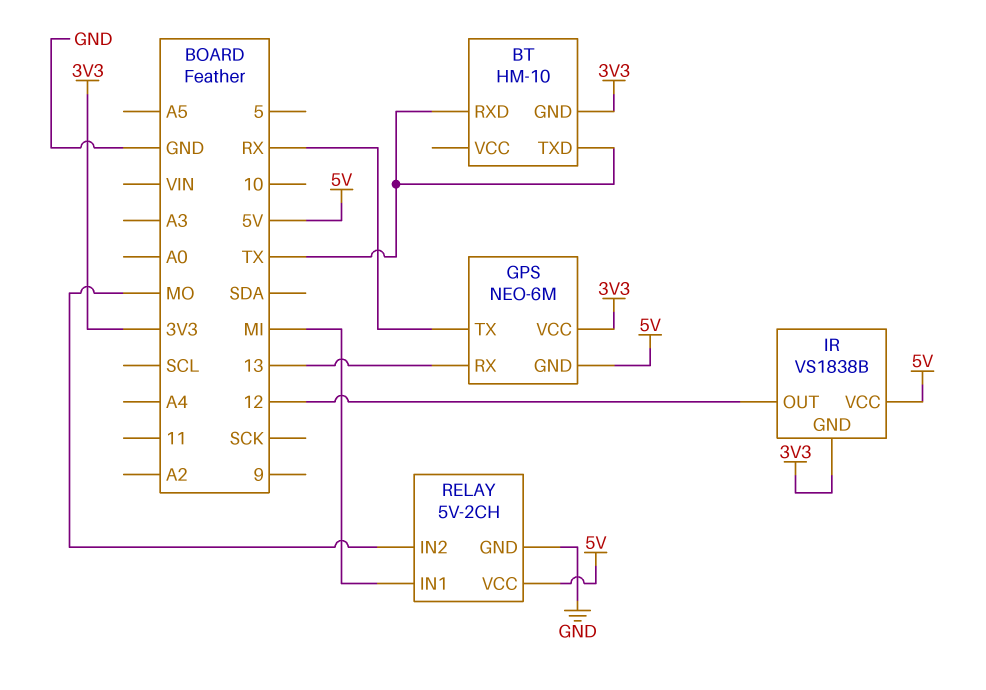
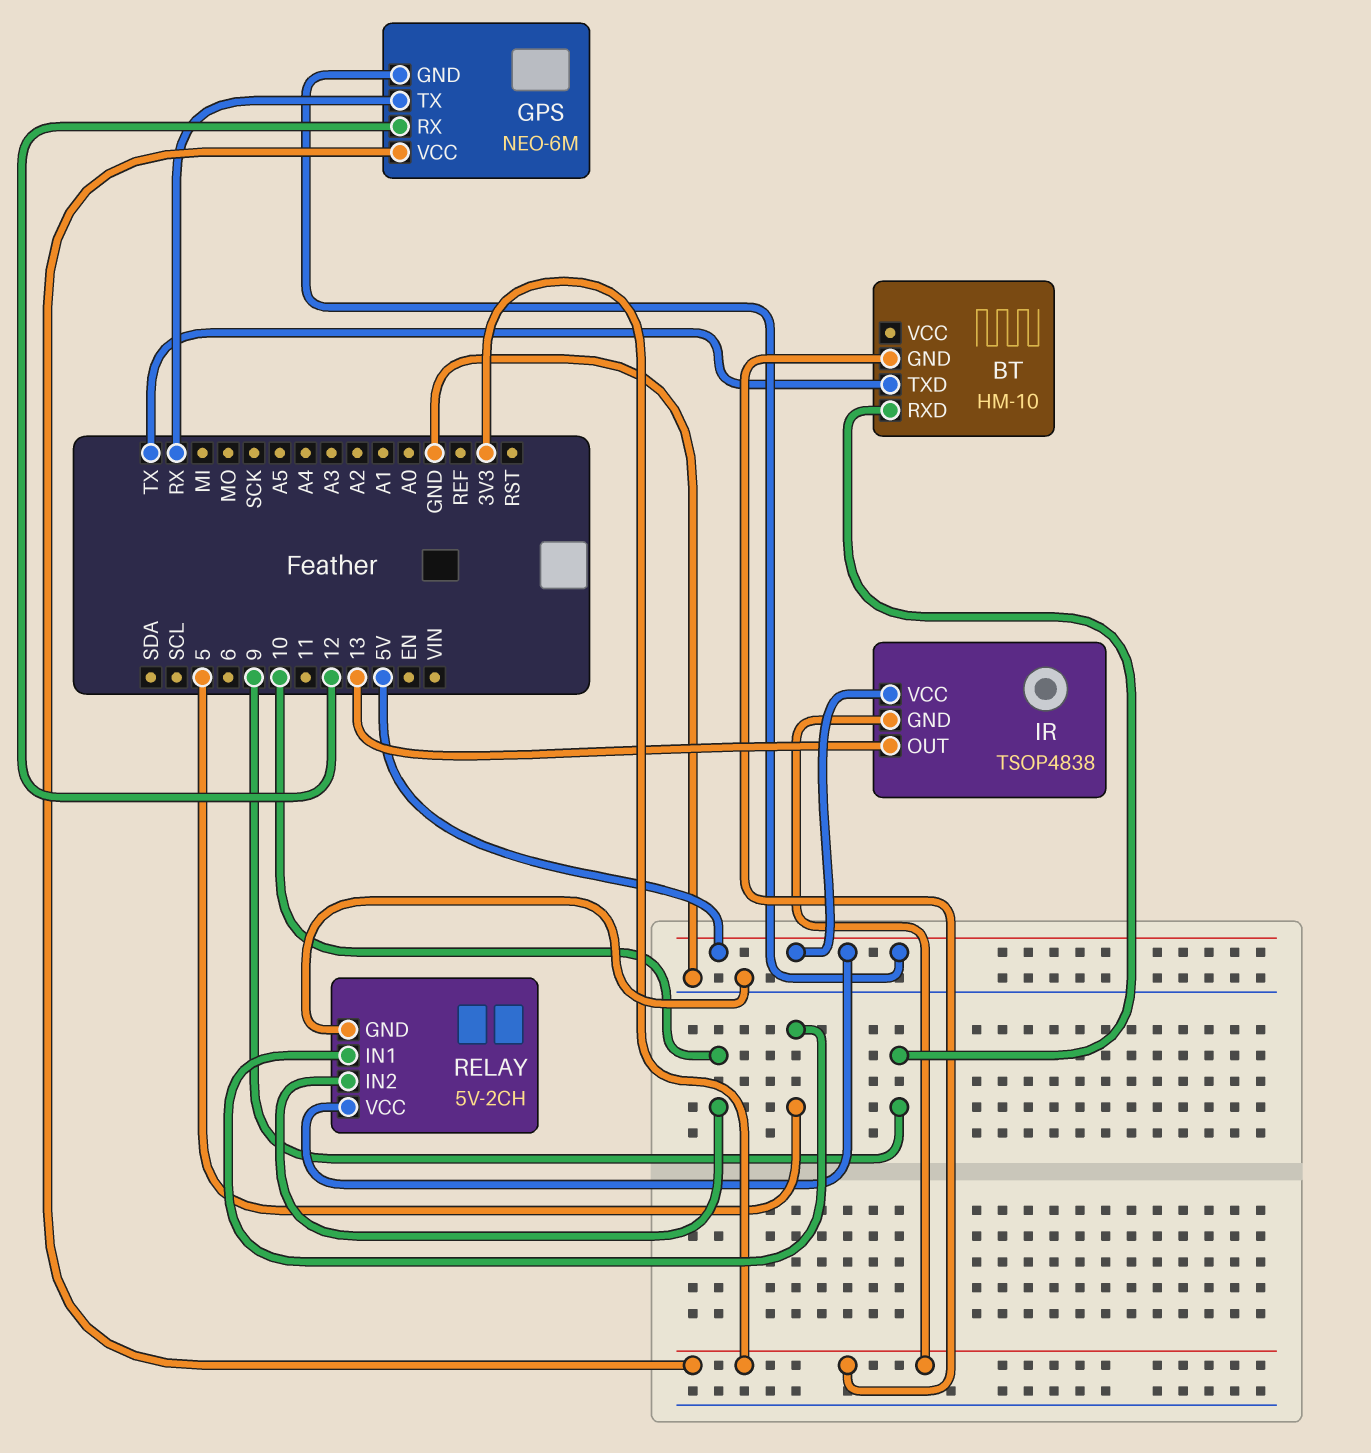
BT pin RXD: TX -> 9
GPS pin RX: 13 -> 12
IR: VS1838B -> TSOP4838
IR pin OUT: 12 -> 13
RELAY pin IN1: MI -> 5
RELAY pin IN2: MO -> 10

